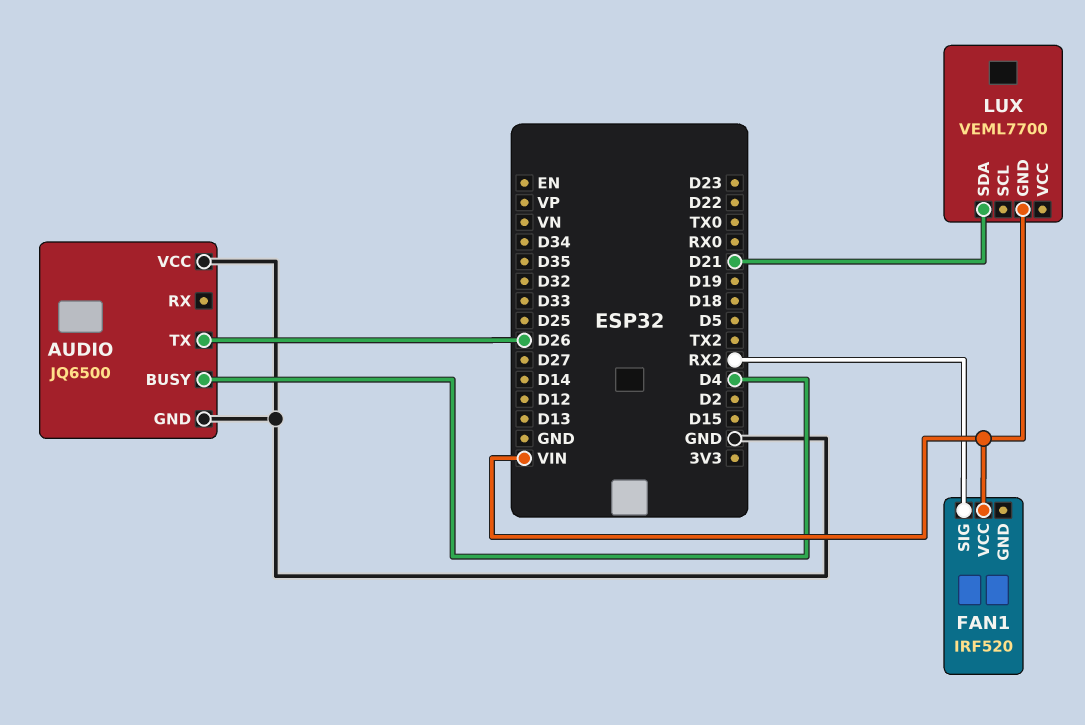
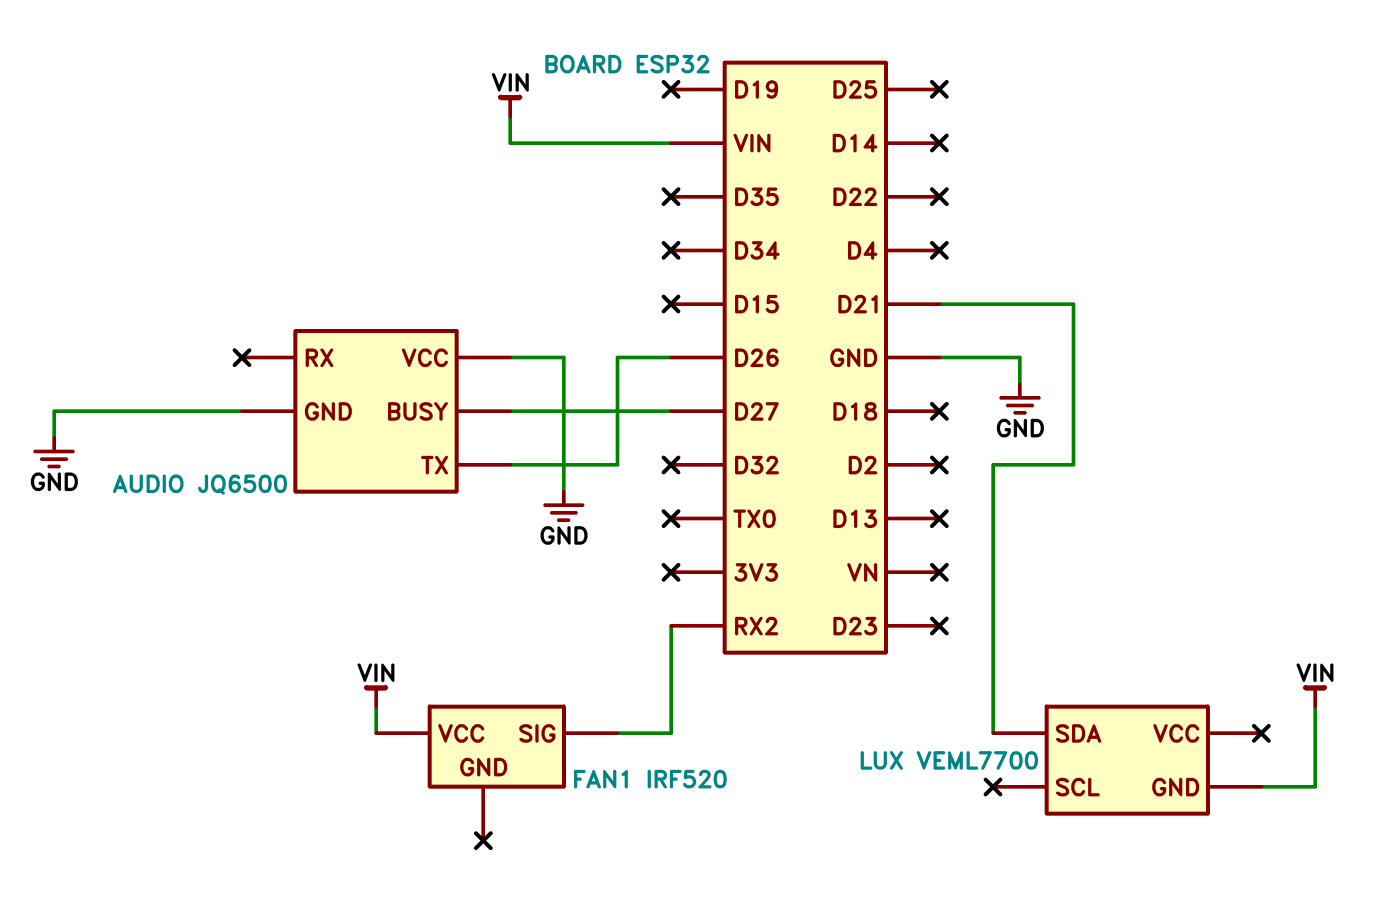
AUDIO pin BUSY: D4 -> D27

